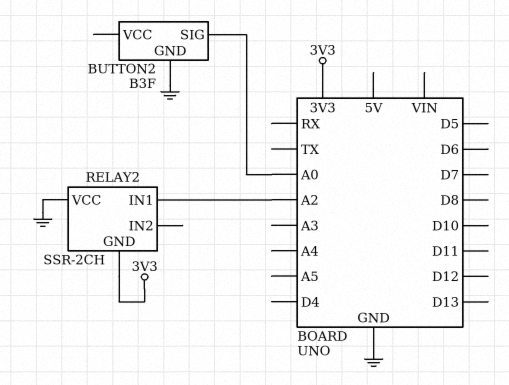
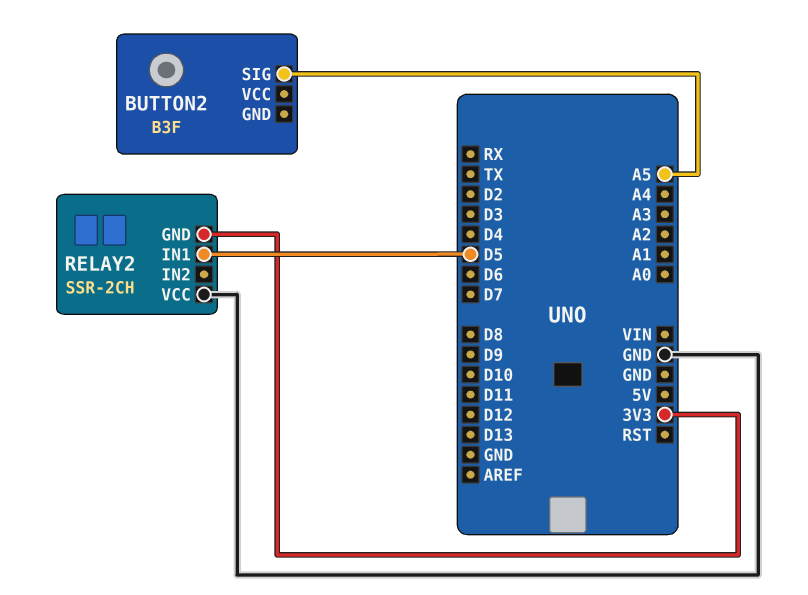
BUTTON2 pin GND: GND -> none
BUTTON2 pin SIG: A0 -> A5
RELAY2 pin IN1: A2 -> D5

